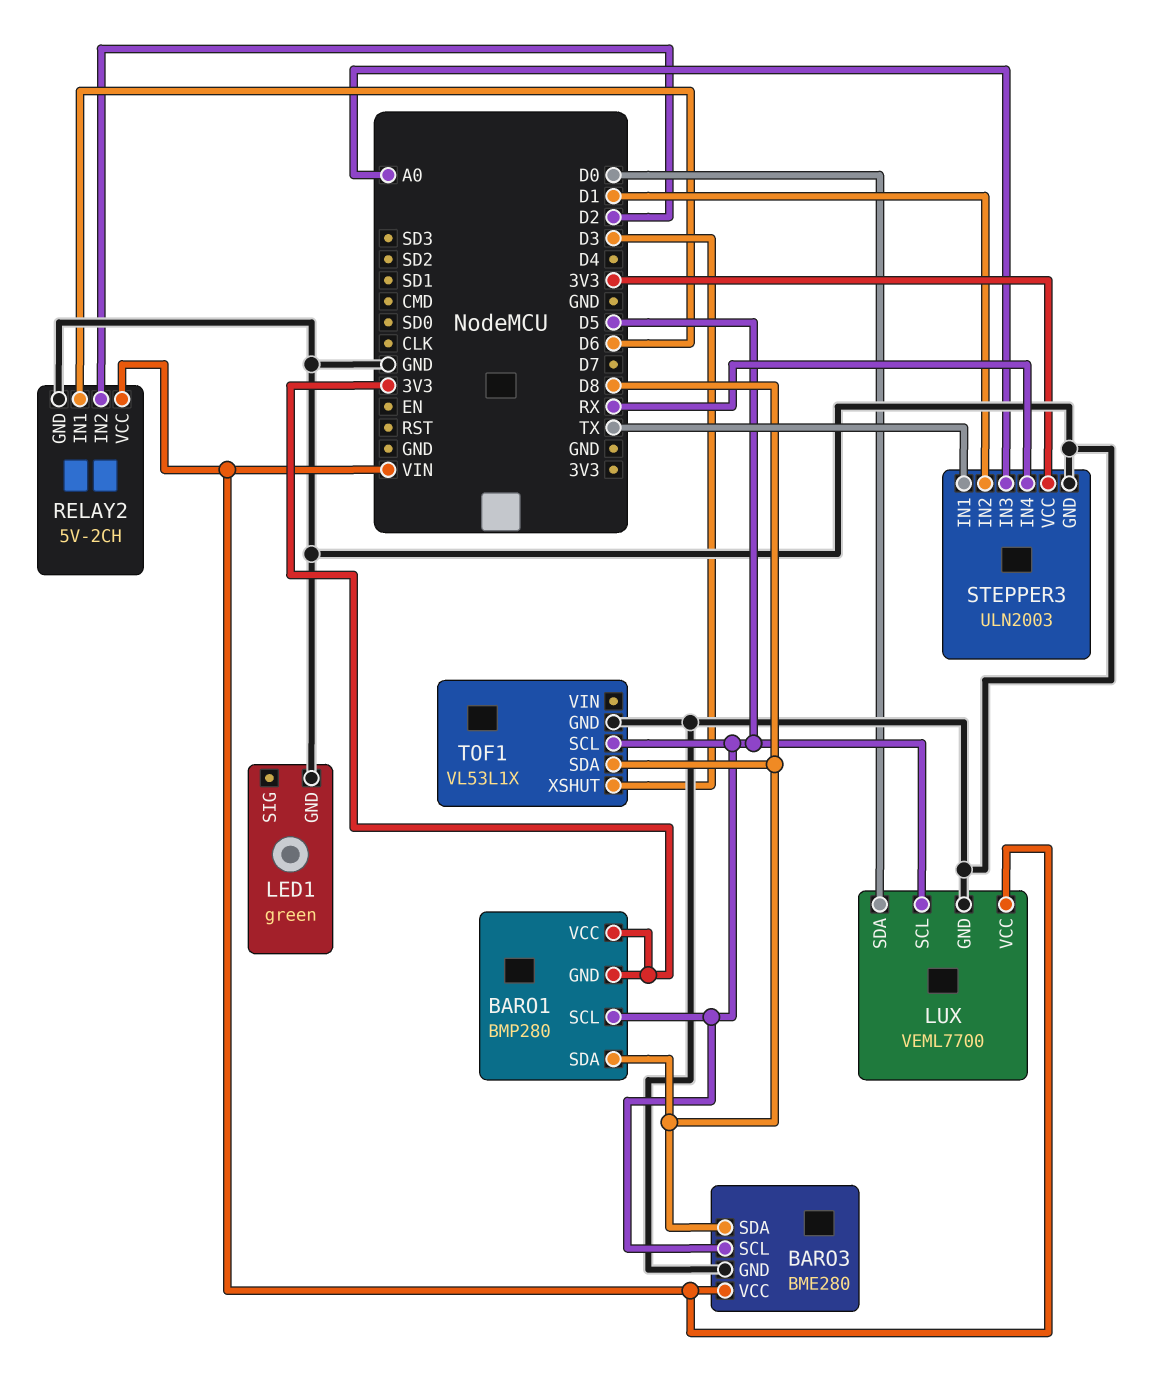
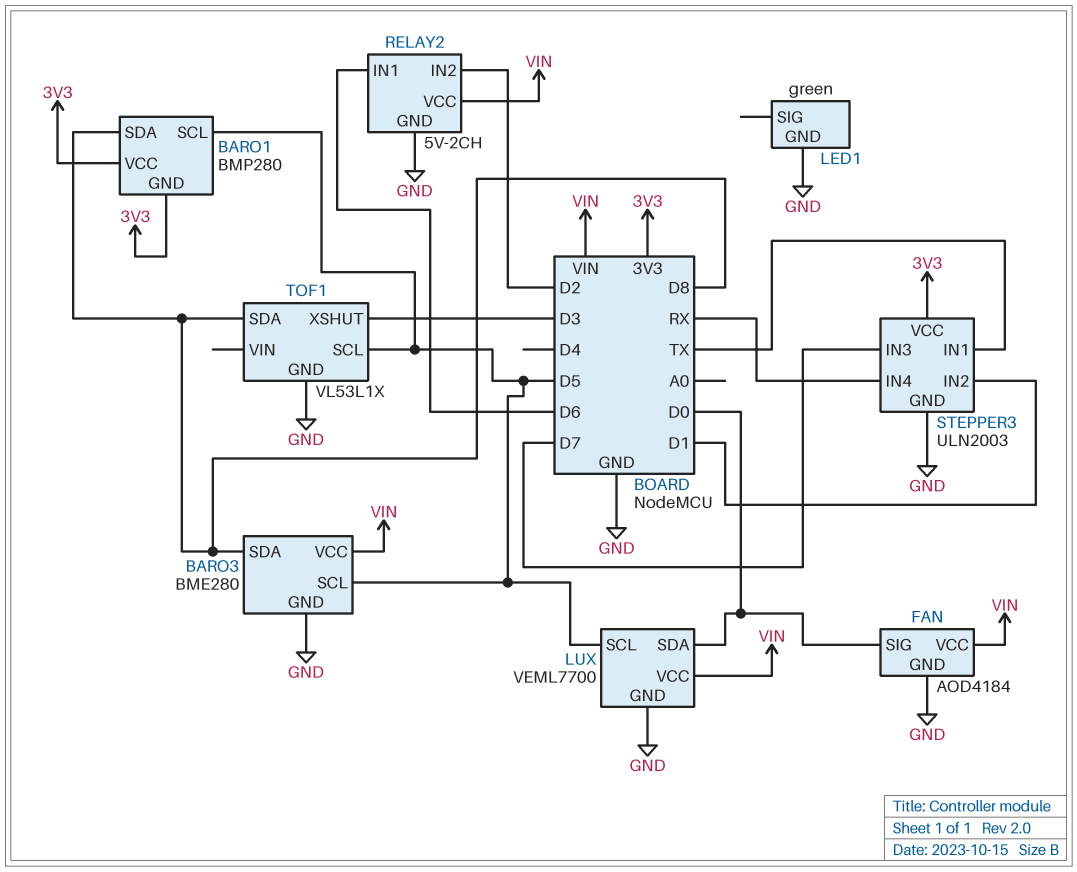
FAN: none -> AOD4184
FAN pin GND: none -> GND
FAN pin SIG: none -> D0
FAN pin VCC: none -> VIN
STEPPER3 pin IN3: A0 -> D7

